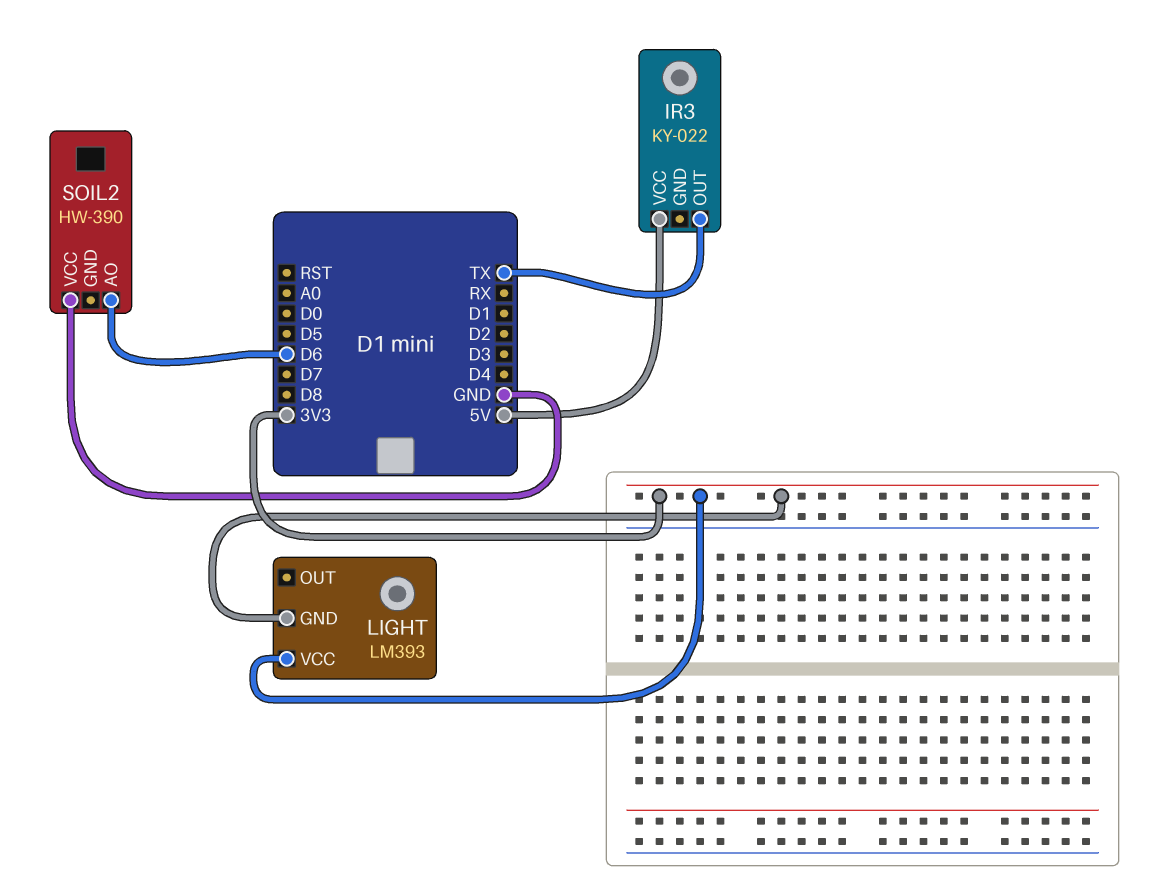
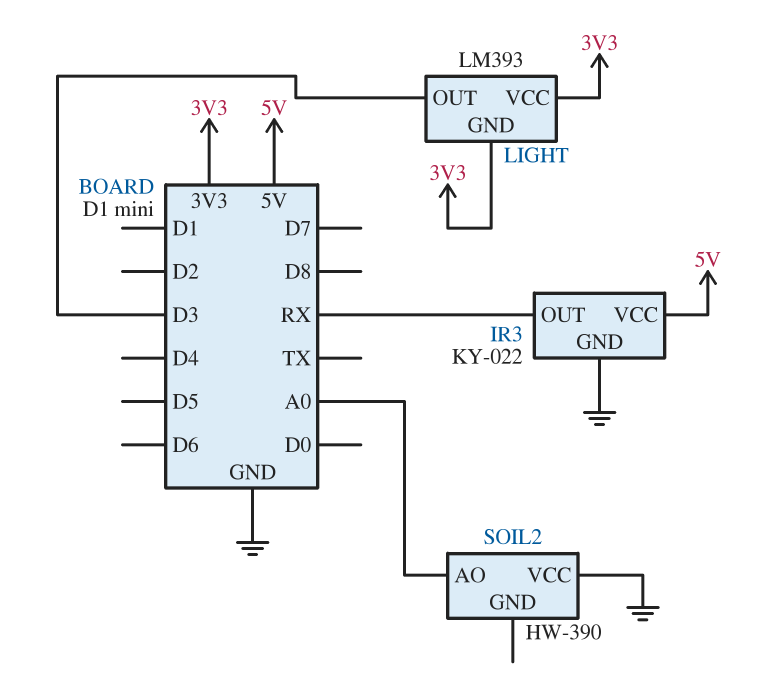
IR3 pin GND: none -> GND
IR3 pin OUT: TX -> RX
LIGHT pin OUT: none -> D3
SOIL2 pin AO: D6 -> A0

